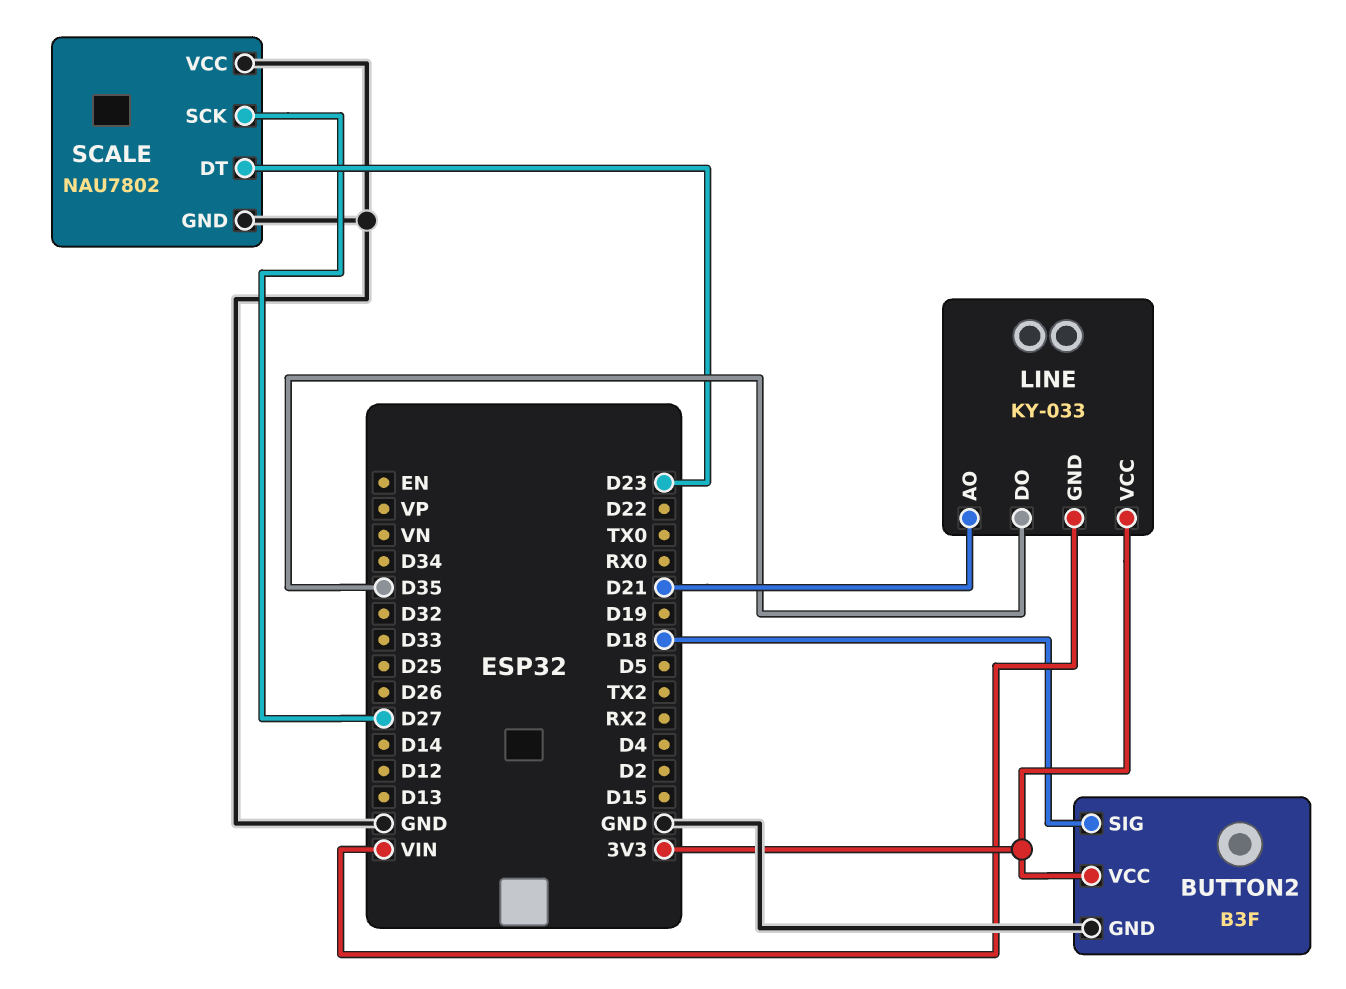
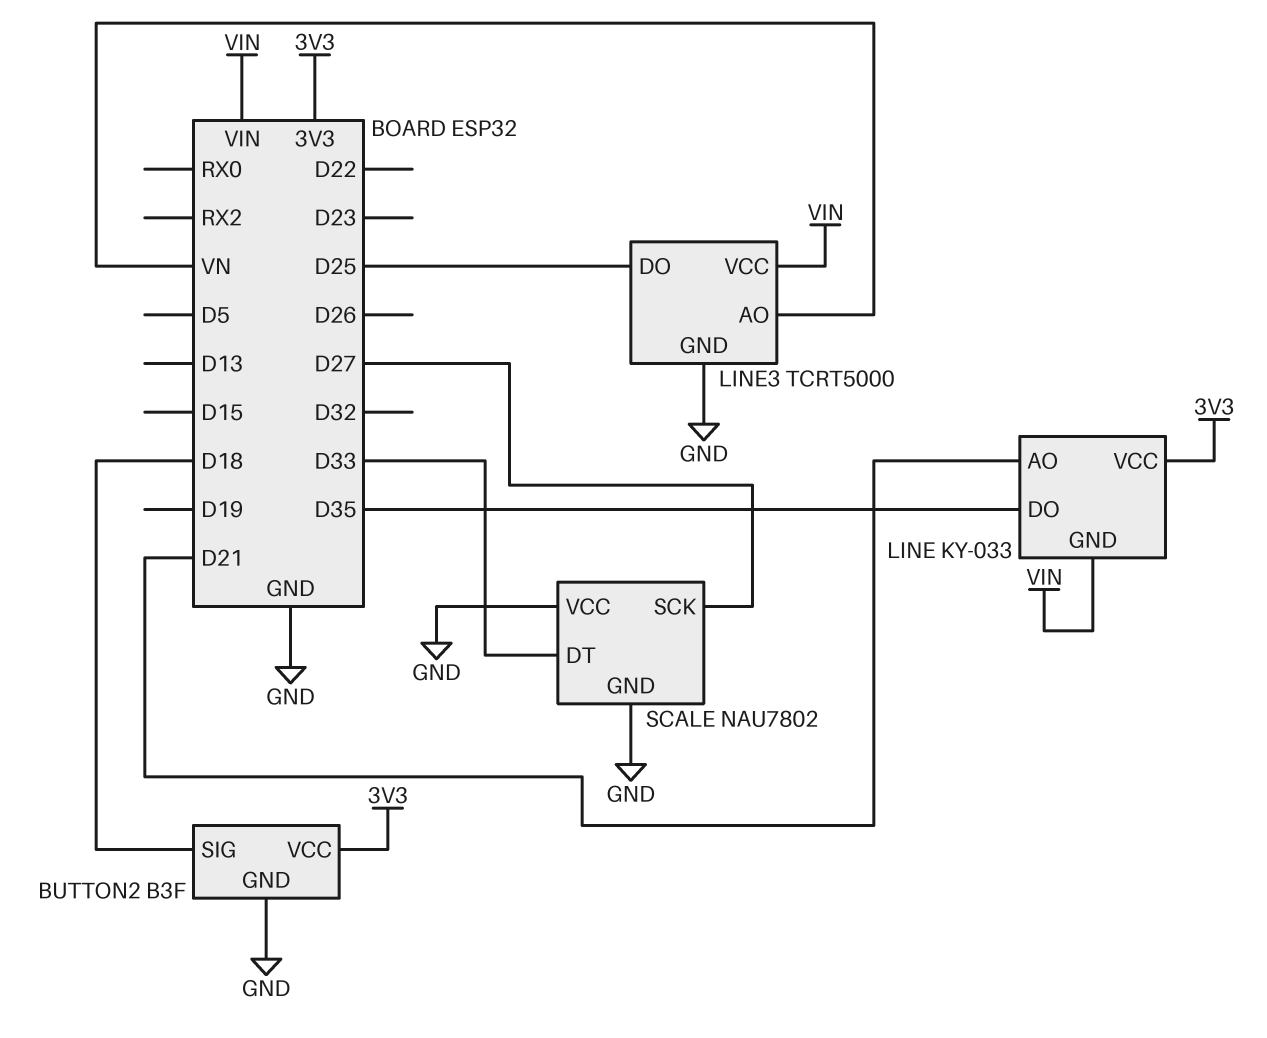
LINE3: none -> TCRT5000
LINE3 pin AO: none -> VN
LINE3 pin DO: none -> D25
LINE3 pin GND: none -> GND
LINE3 pin VCC: none -> VIN
SCALE pin DT: D23 -> D33

